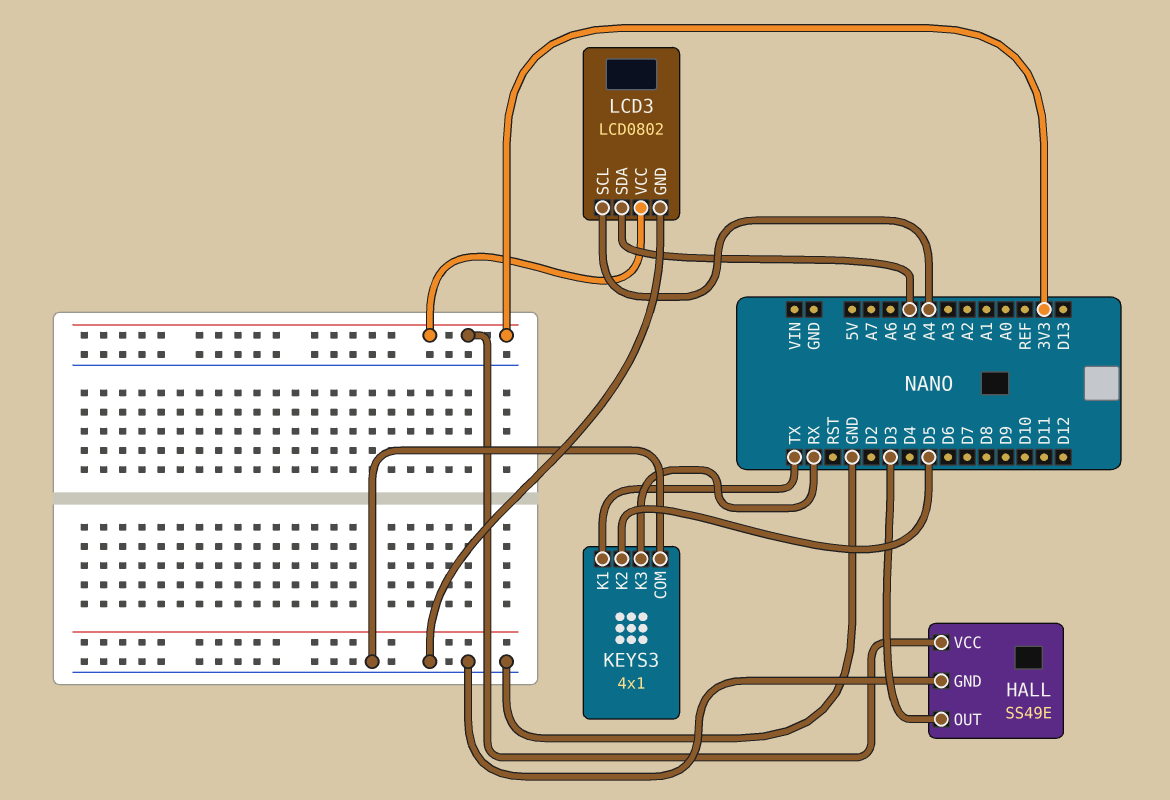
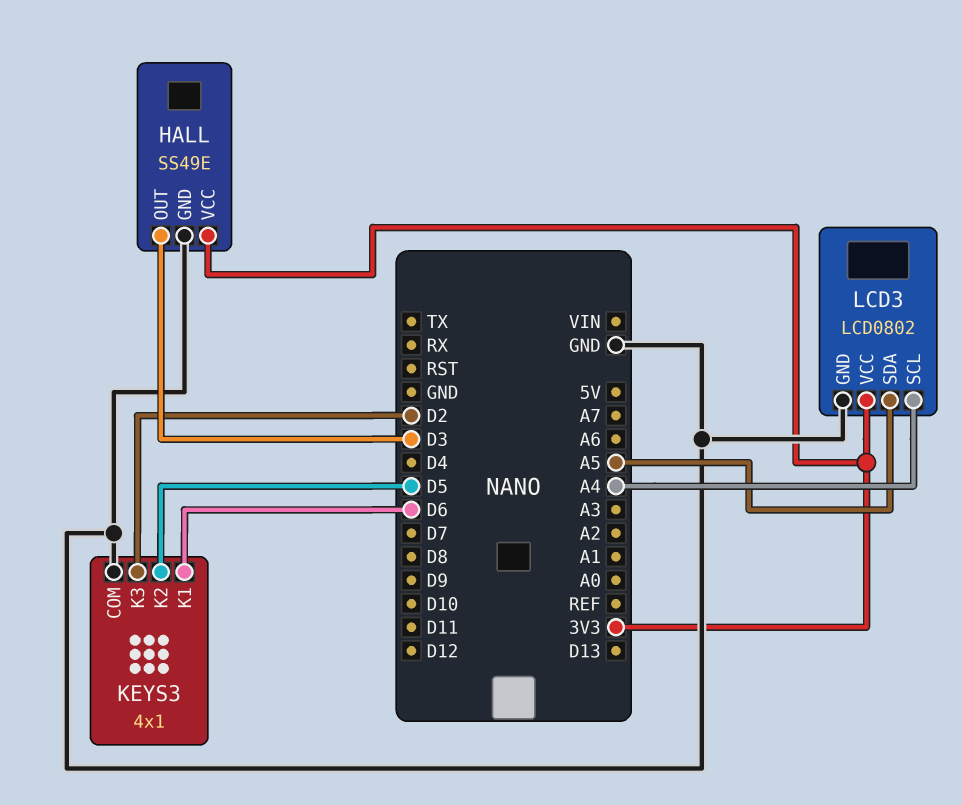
KEYS3 pin K1: TX -> D6
KEYS3 pin K3: RX -> D2

